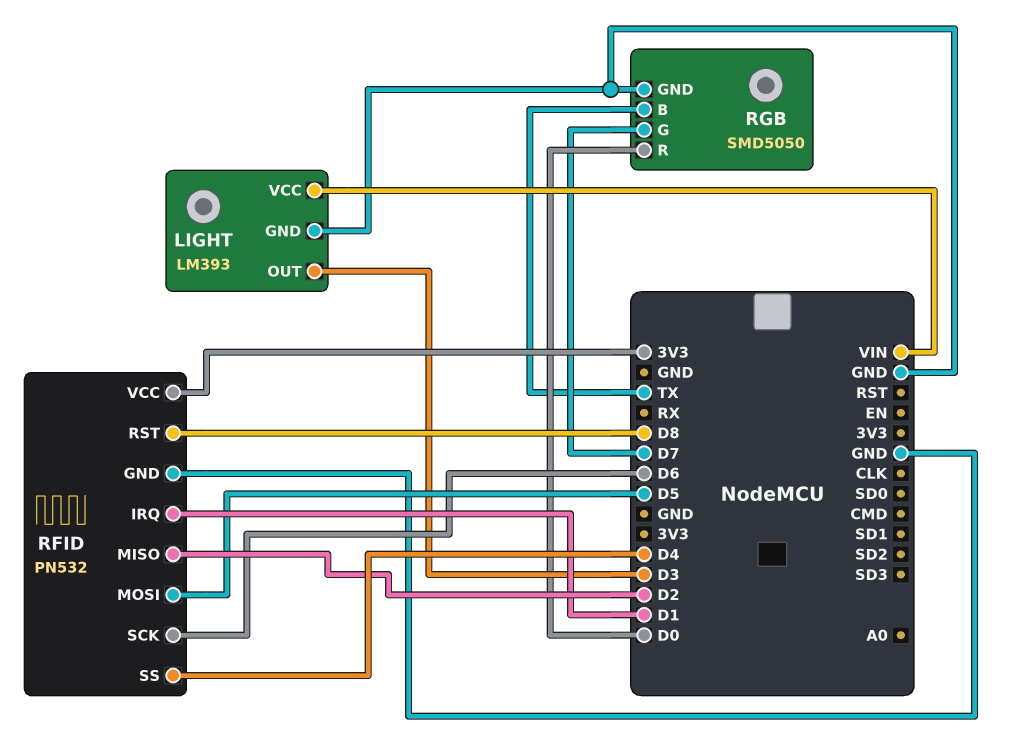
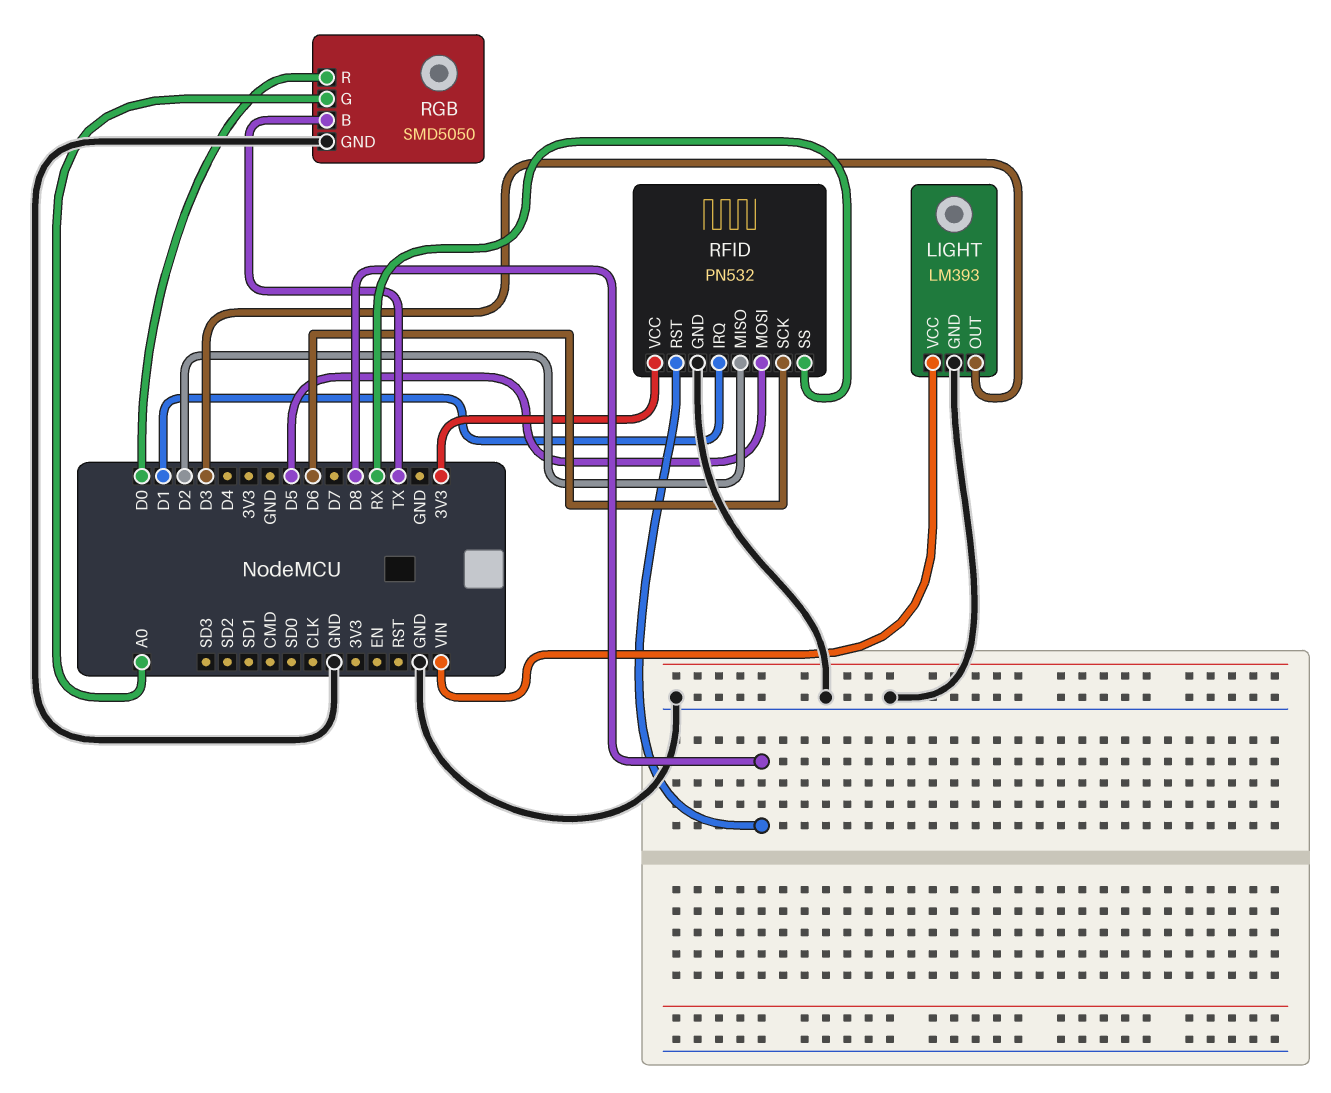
RFID pin SS: D4 -> RX
RGB pin G: D7 -> A0

